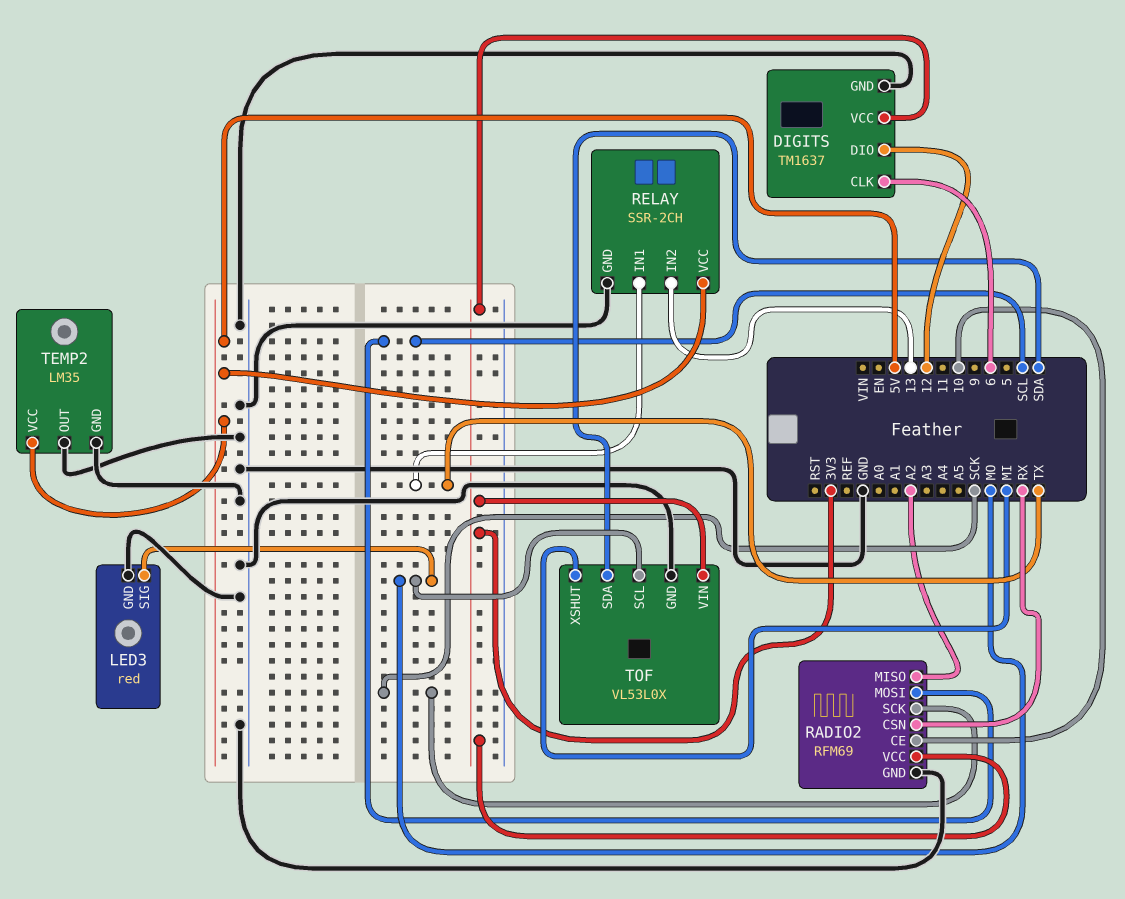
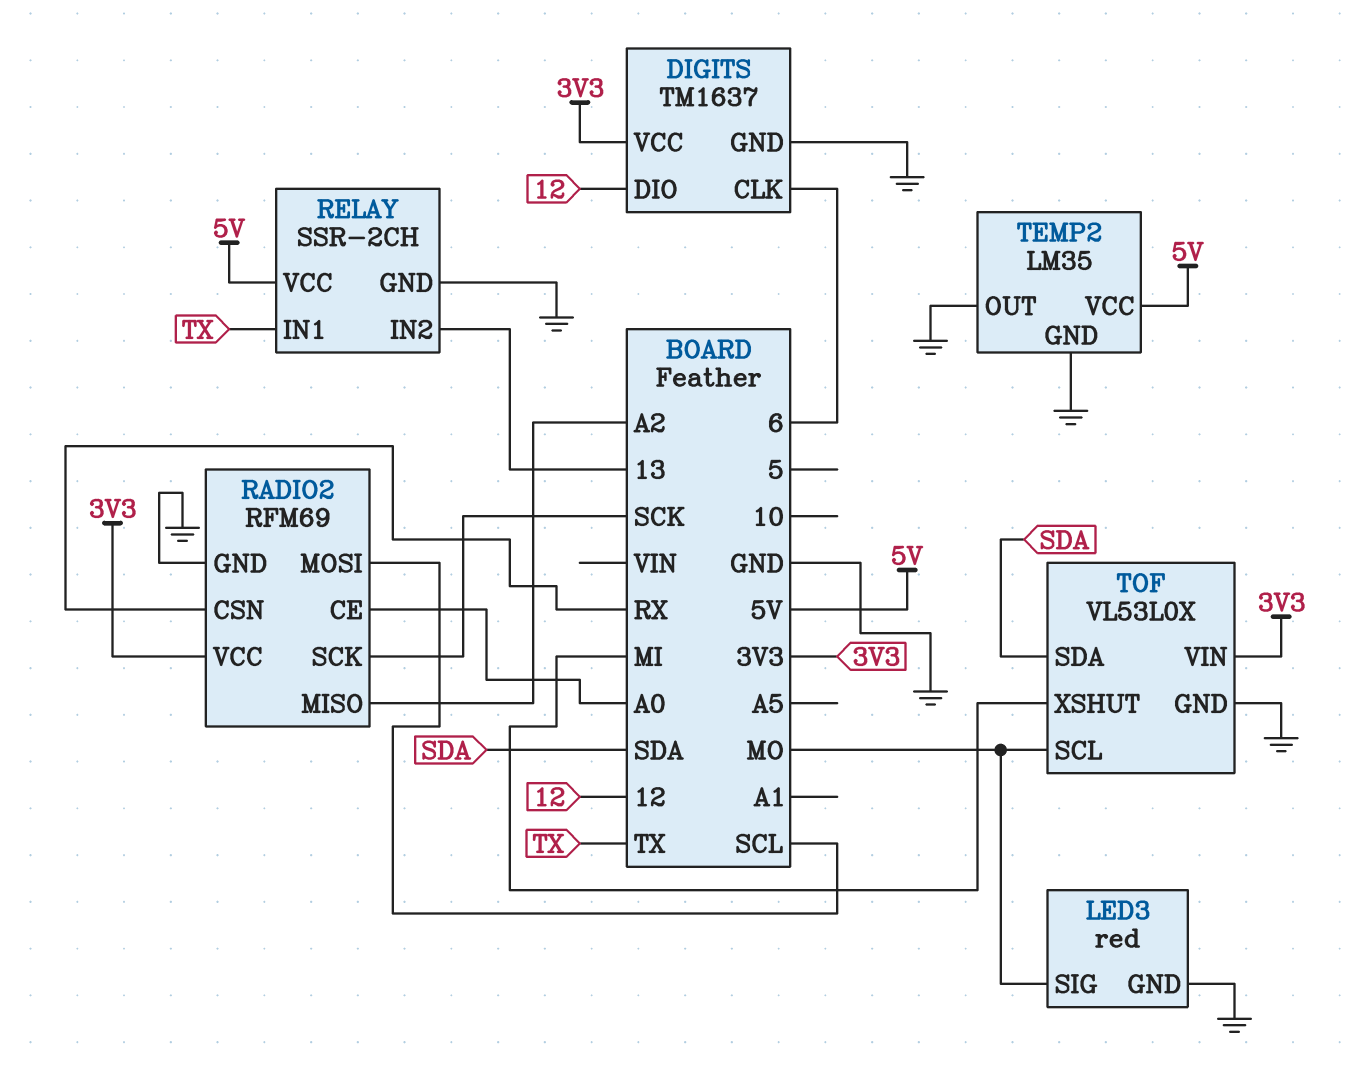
RADIO2 pin CE: 10 -> A0

